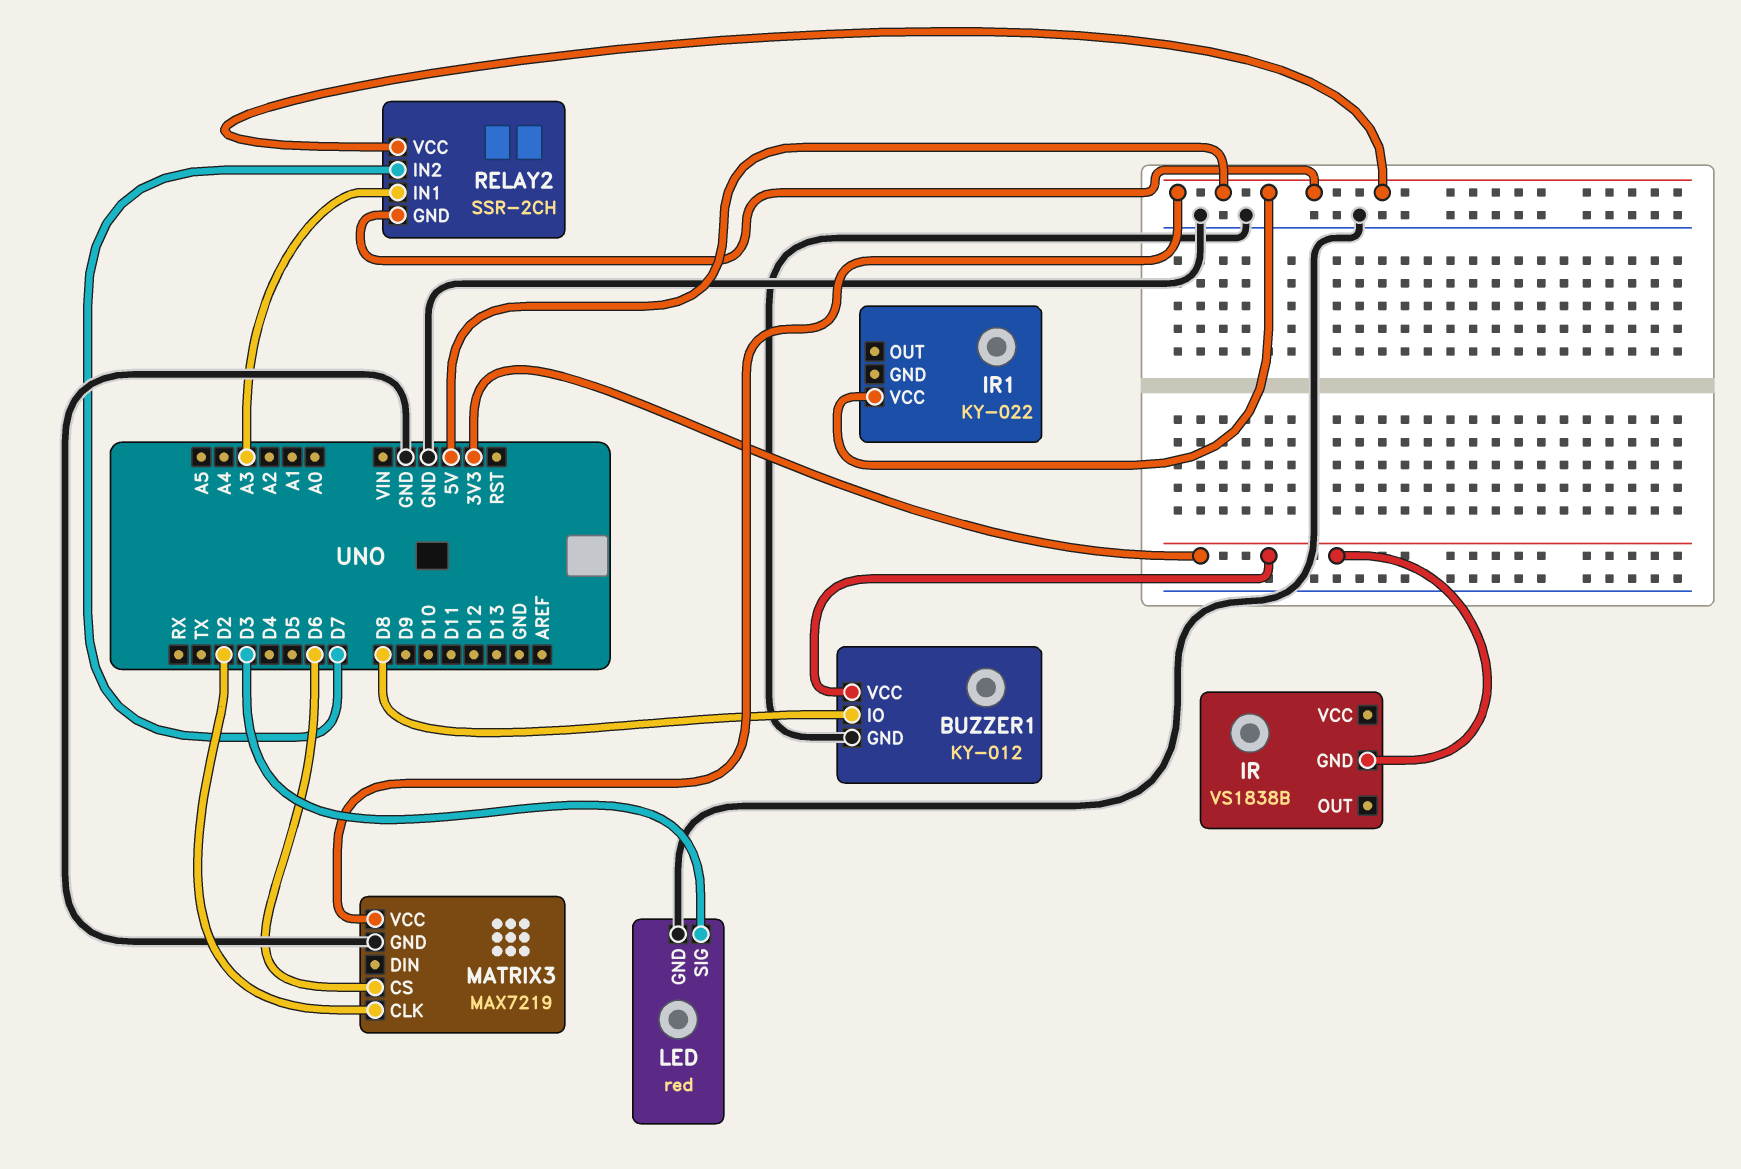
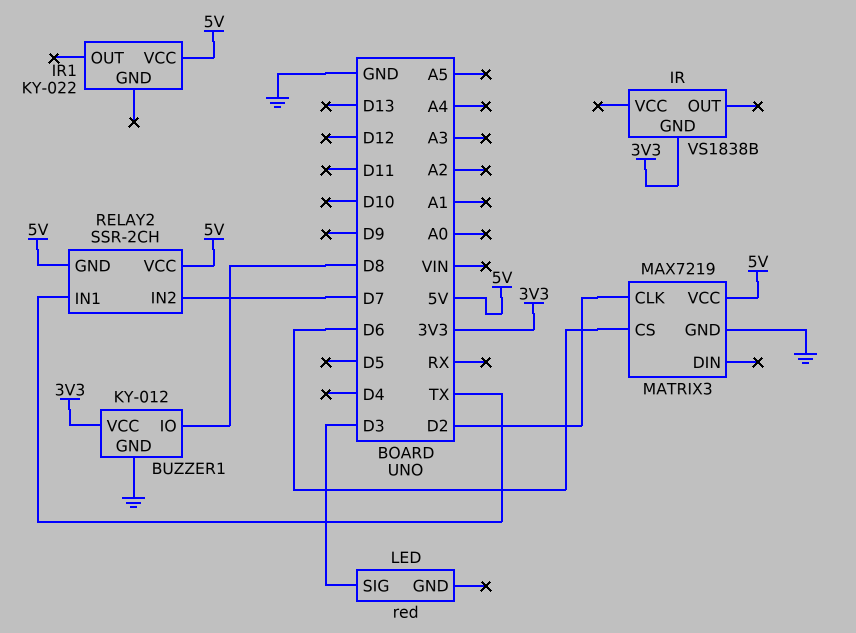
LED pin GND: GND -> none
RELAY2 pin IN1: A3 -> TX

